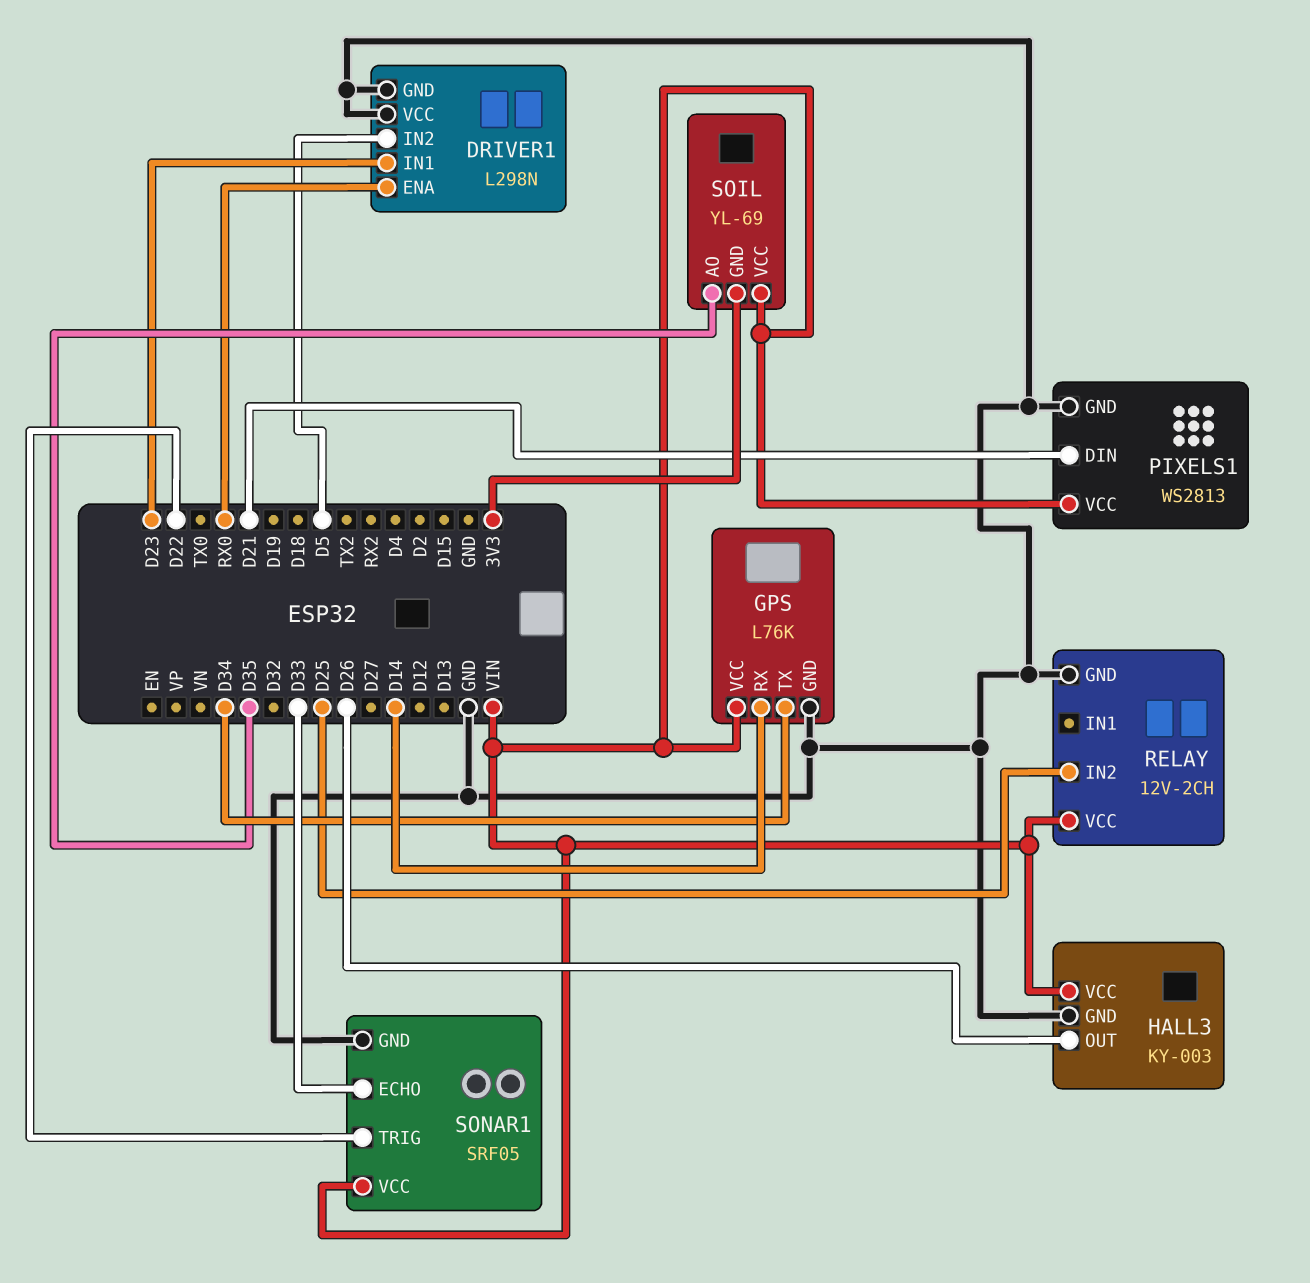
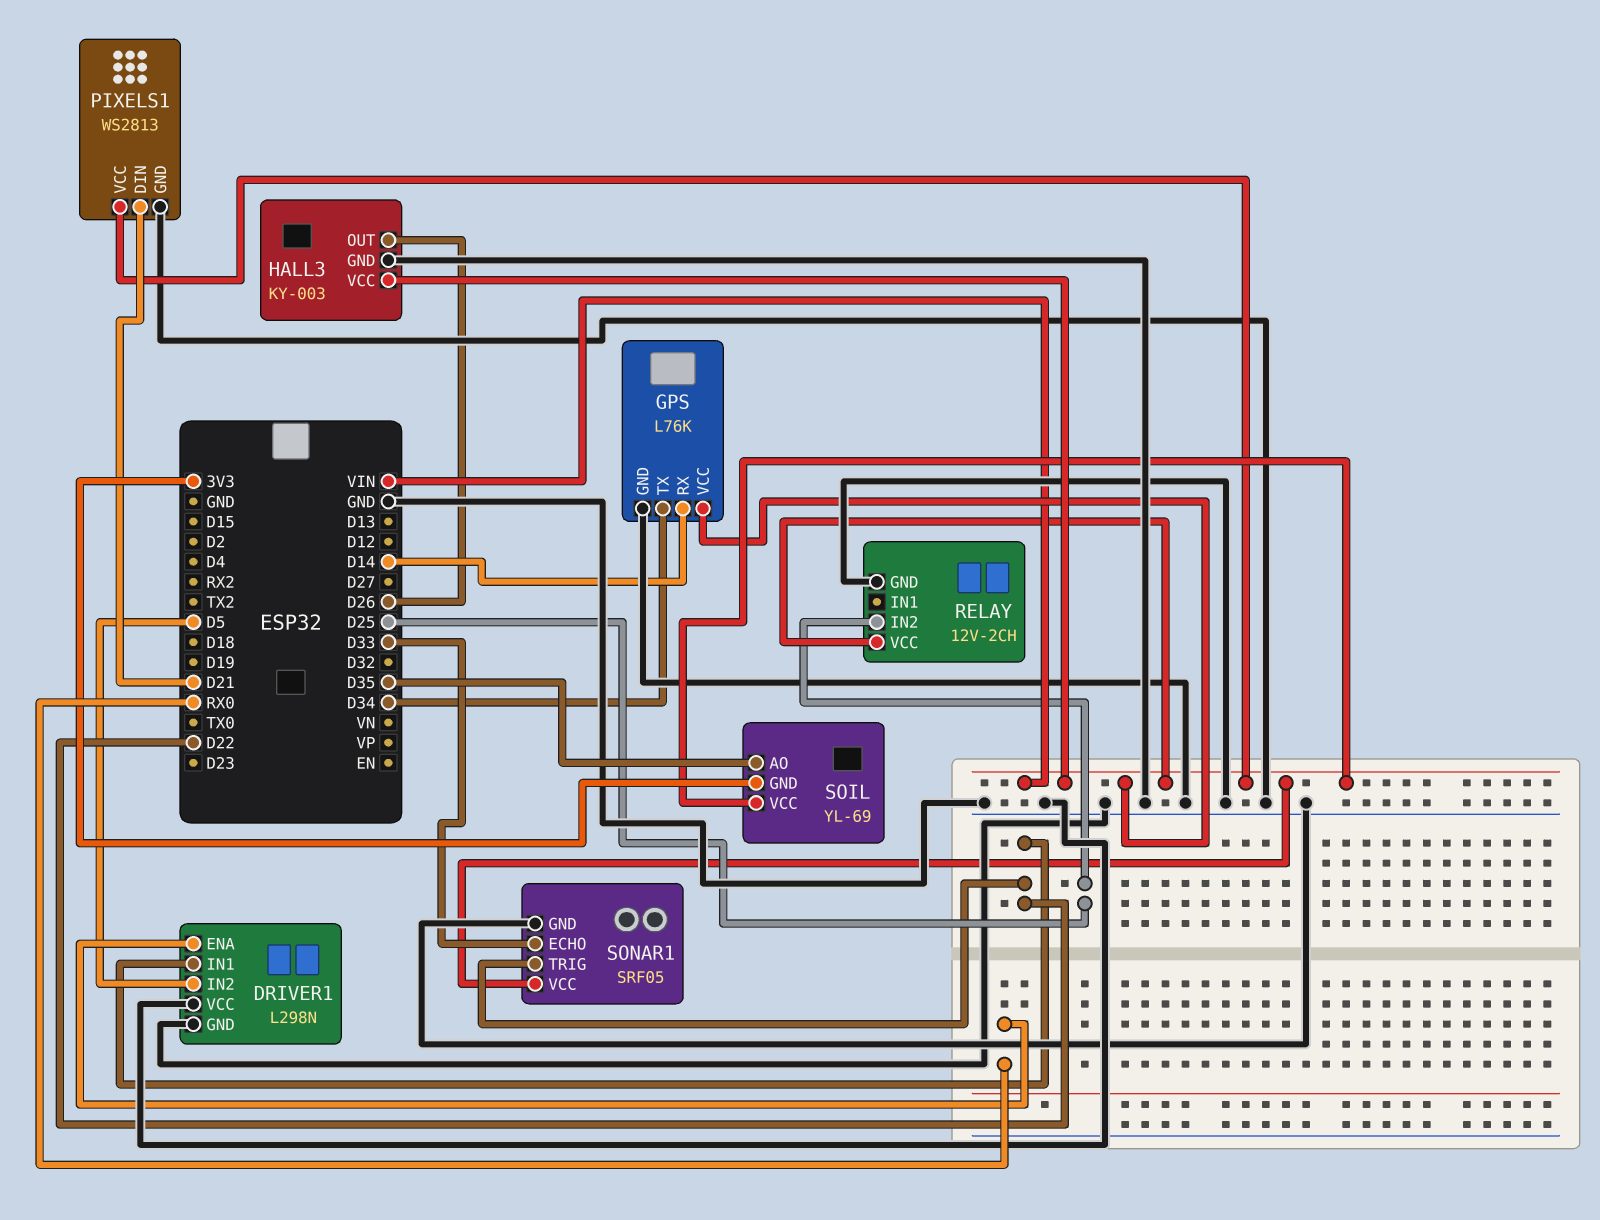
DRIVER1 pin IN1: D23 -> D22

